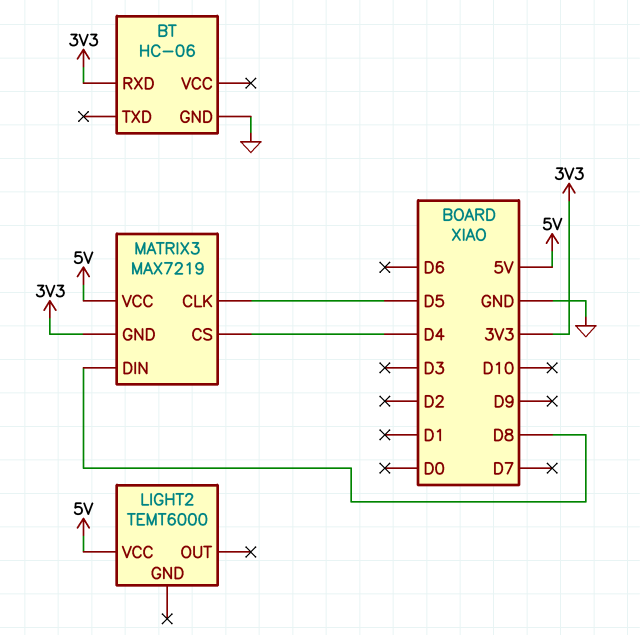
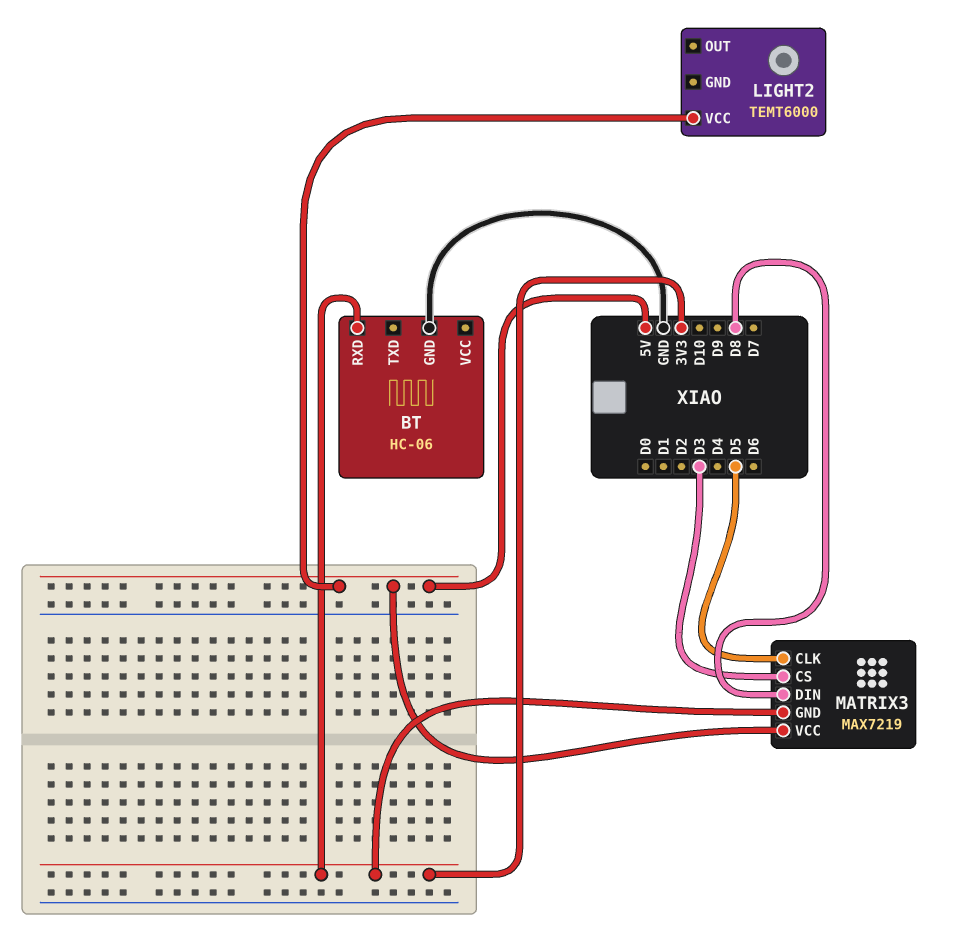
MATRIX3 pin CS: D4 -> D3

